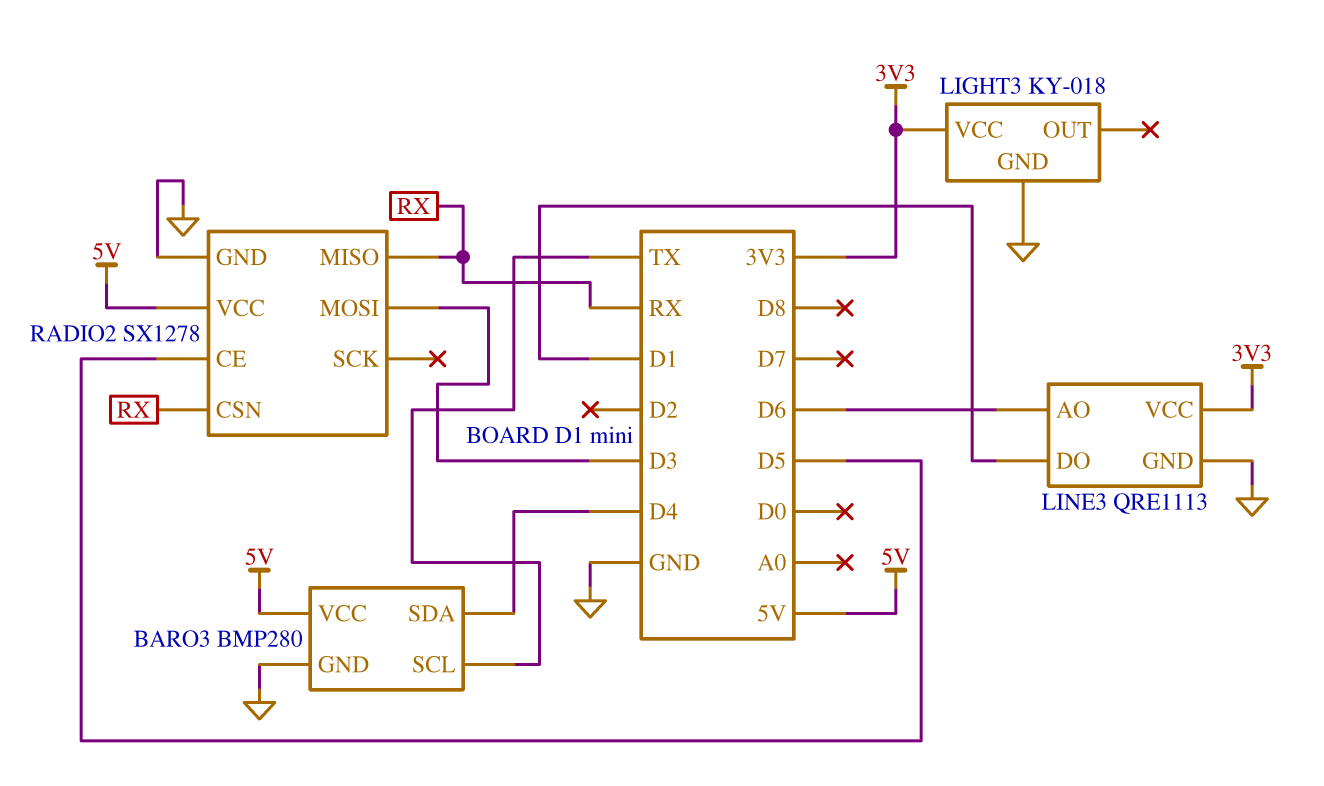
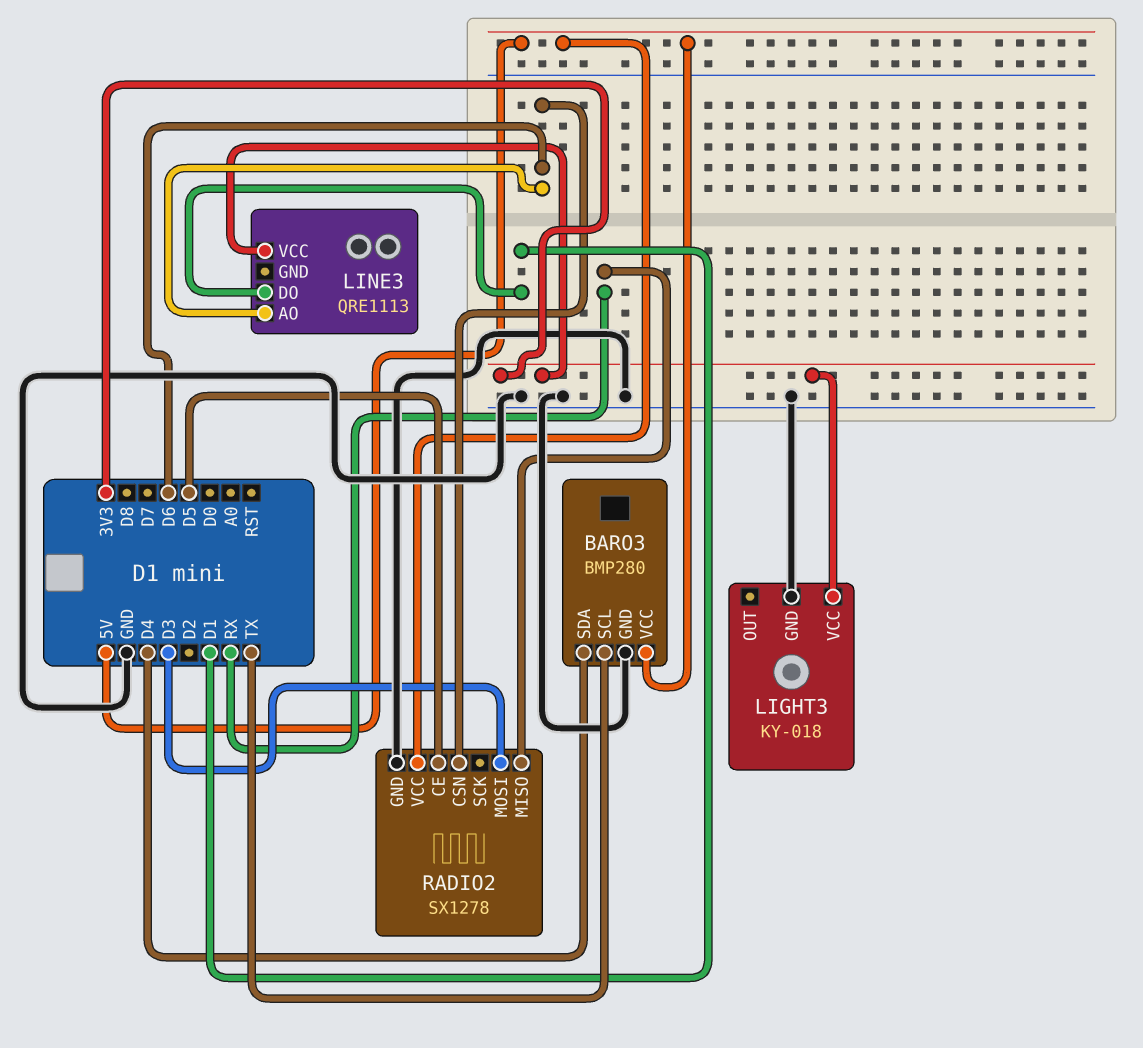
LINE3 pin GND: GND -> none
RADIO2 pin CSN: RX -> D6

